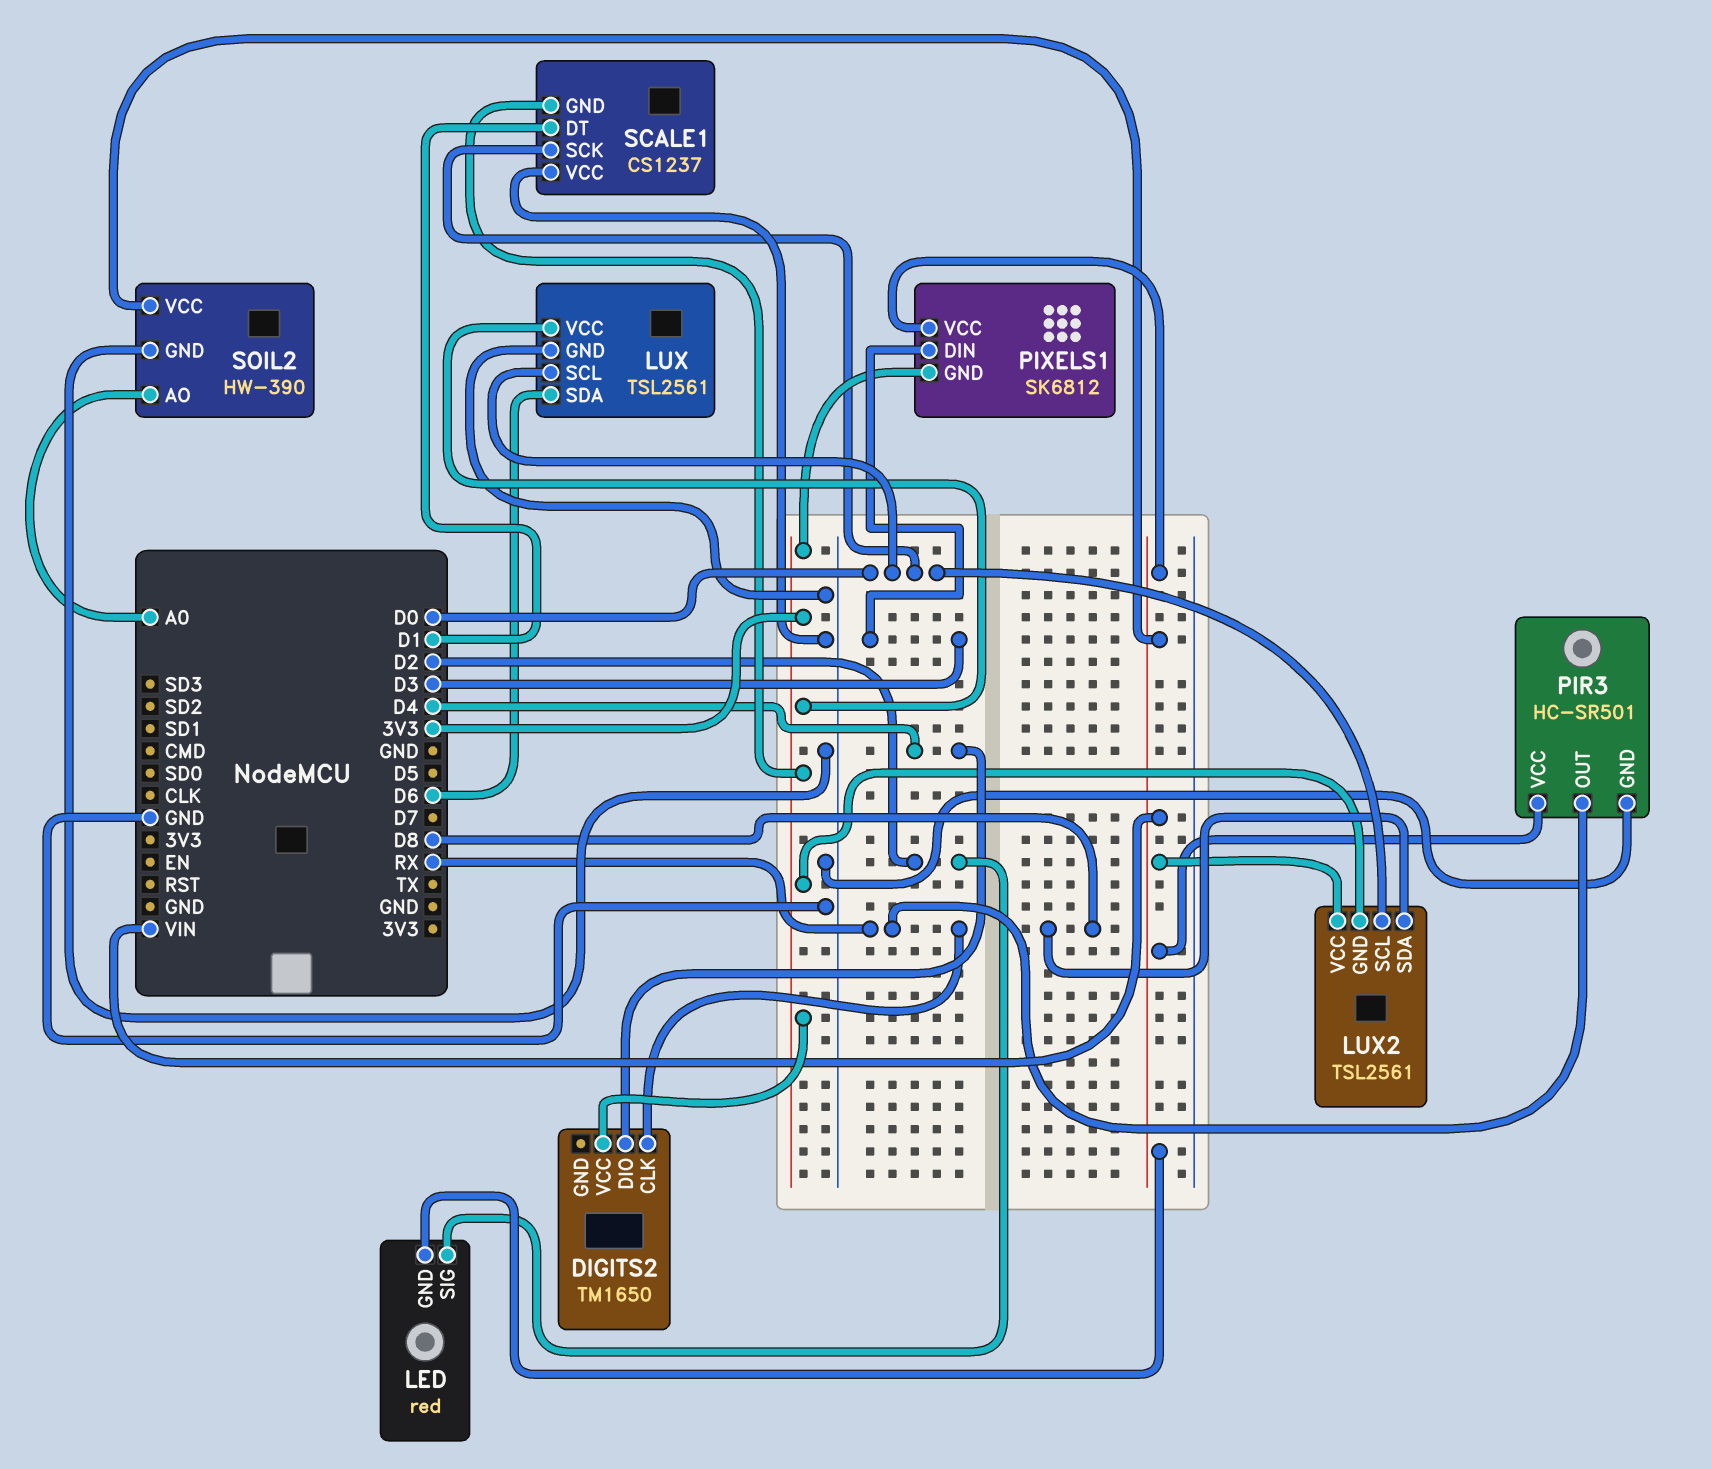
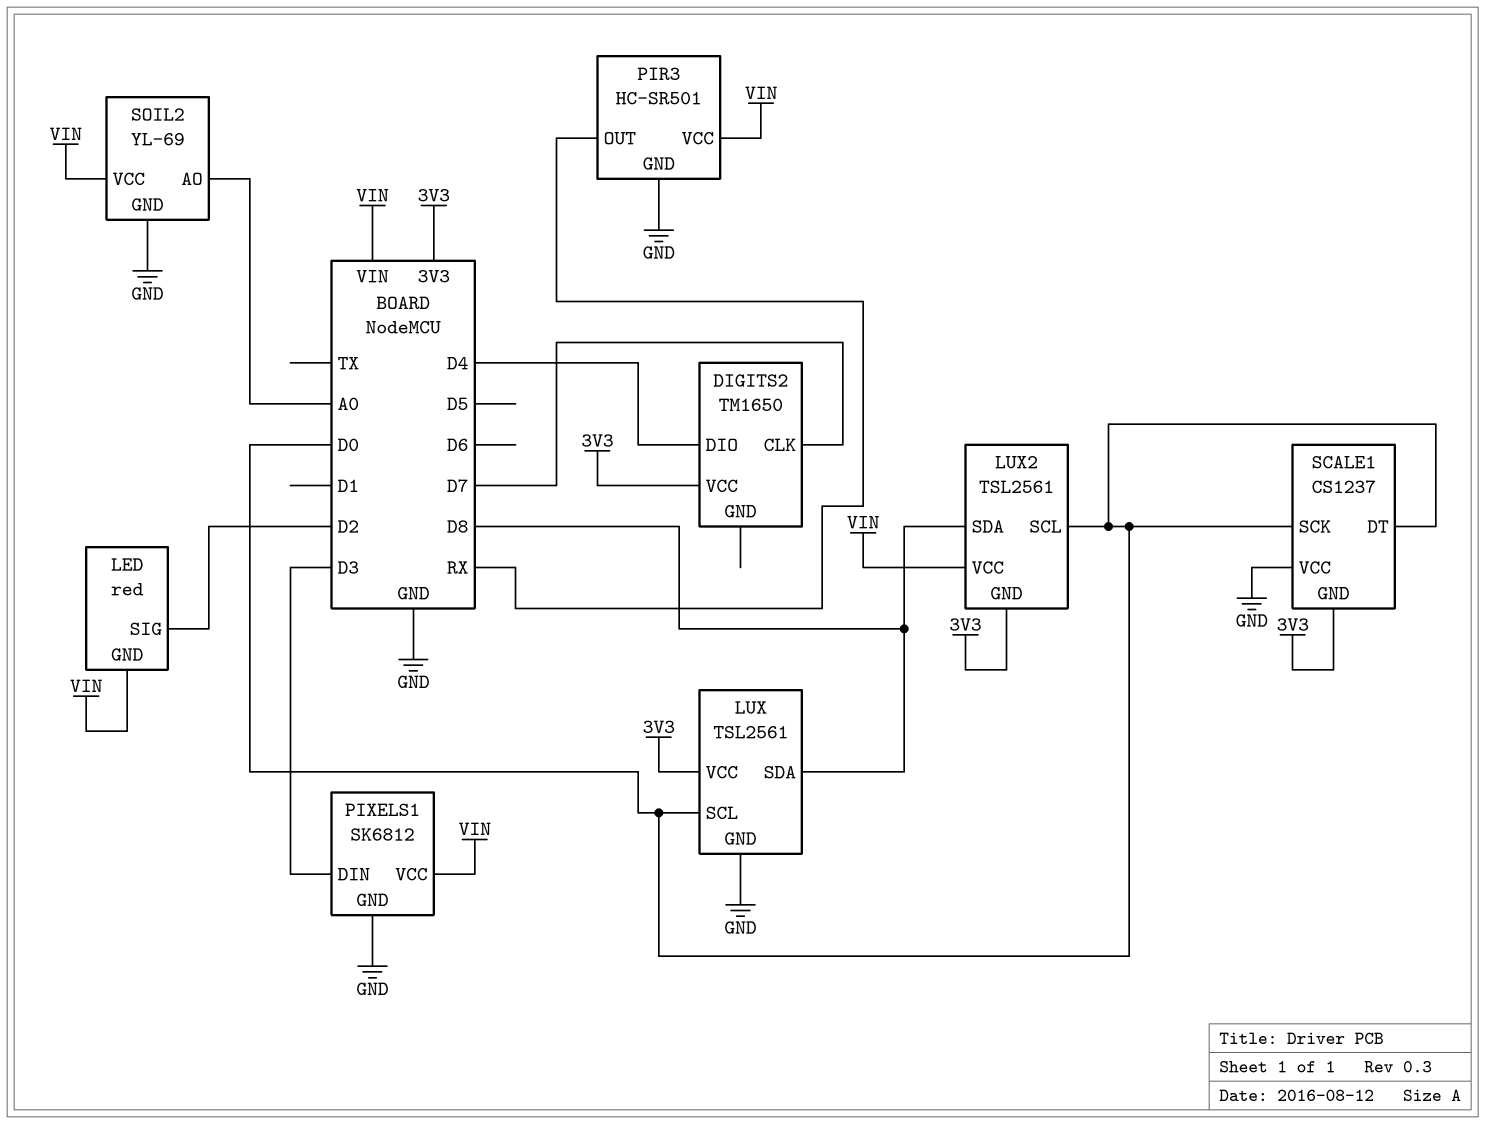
DIGITS2 pin CLK: RX -> D7
LUX pin SDA: D6 -> D8
PIXELS1 pin GND: 3V3 -> GND
SCALE1 pin DT: D1 -> D0
SOIL2: HW-390 -> YL-69

